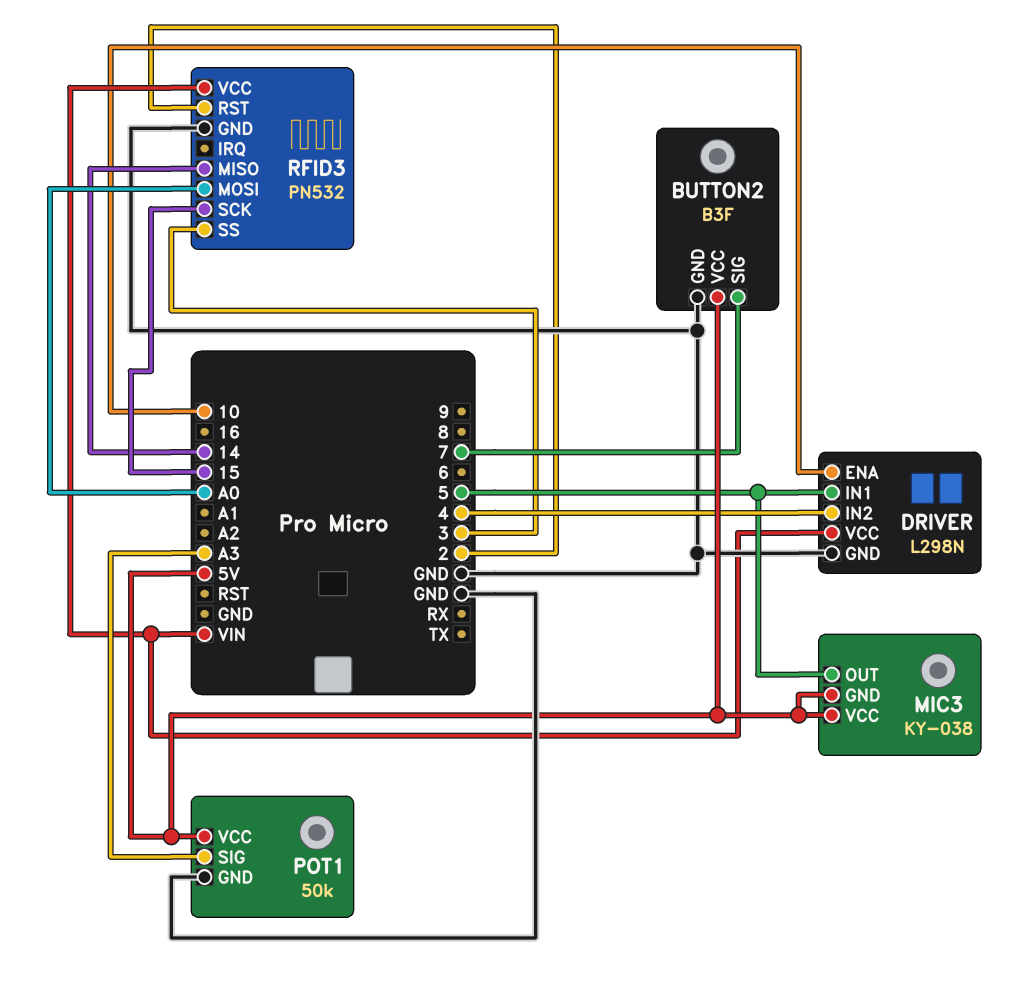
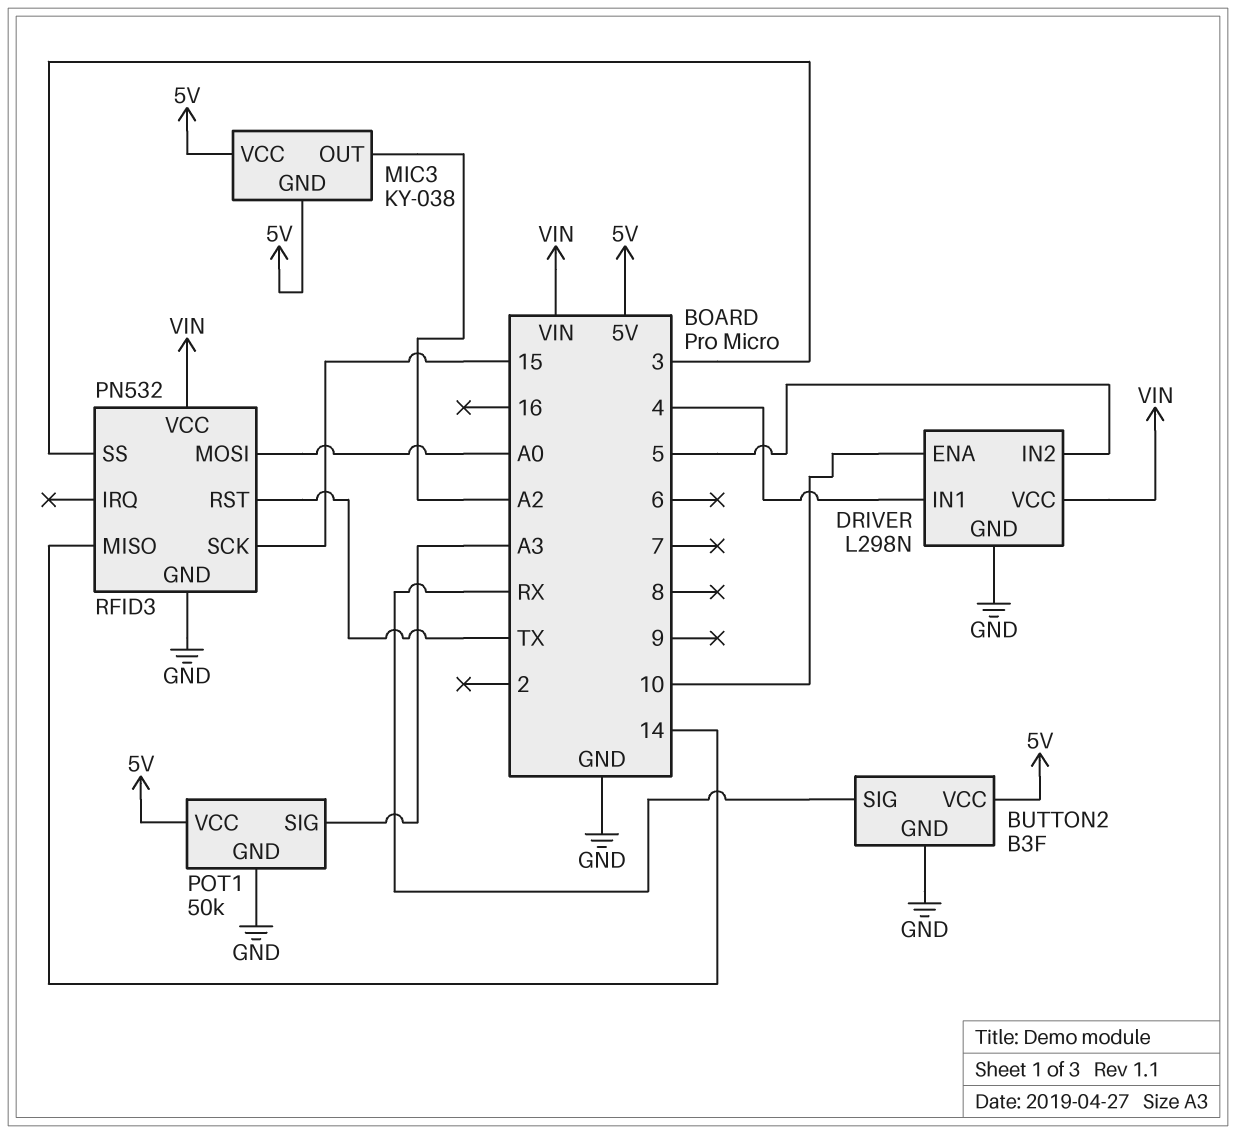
BUTTON2 pin SIG: 7 -> RX
DRIVER pin IN1: 5 -> 4
DRIVER pin IN2: 4 -> 5
MIC3 pin OUT: 5 -> A2
RFID3 pin RST: 2 -> TX

